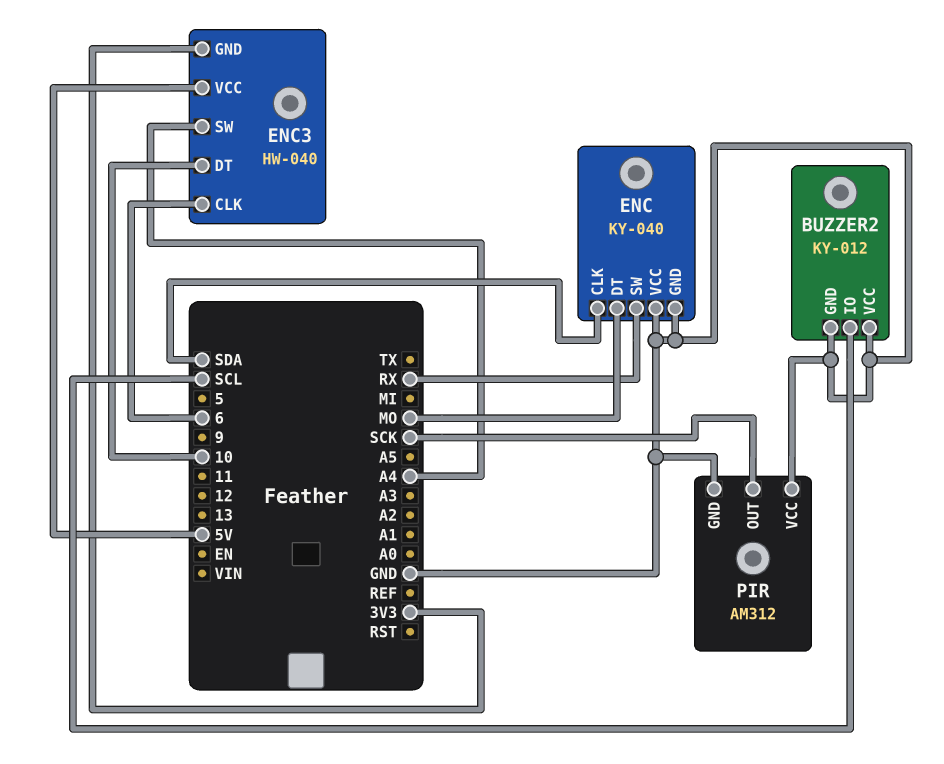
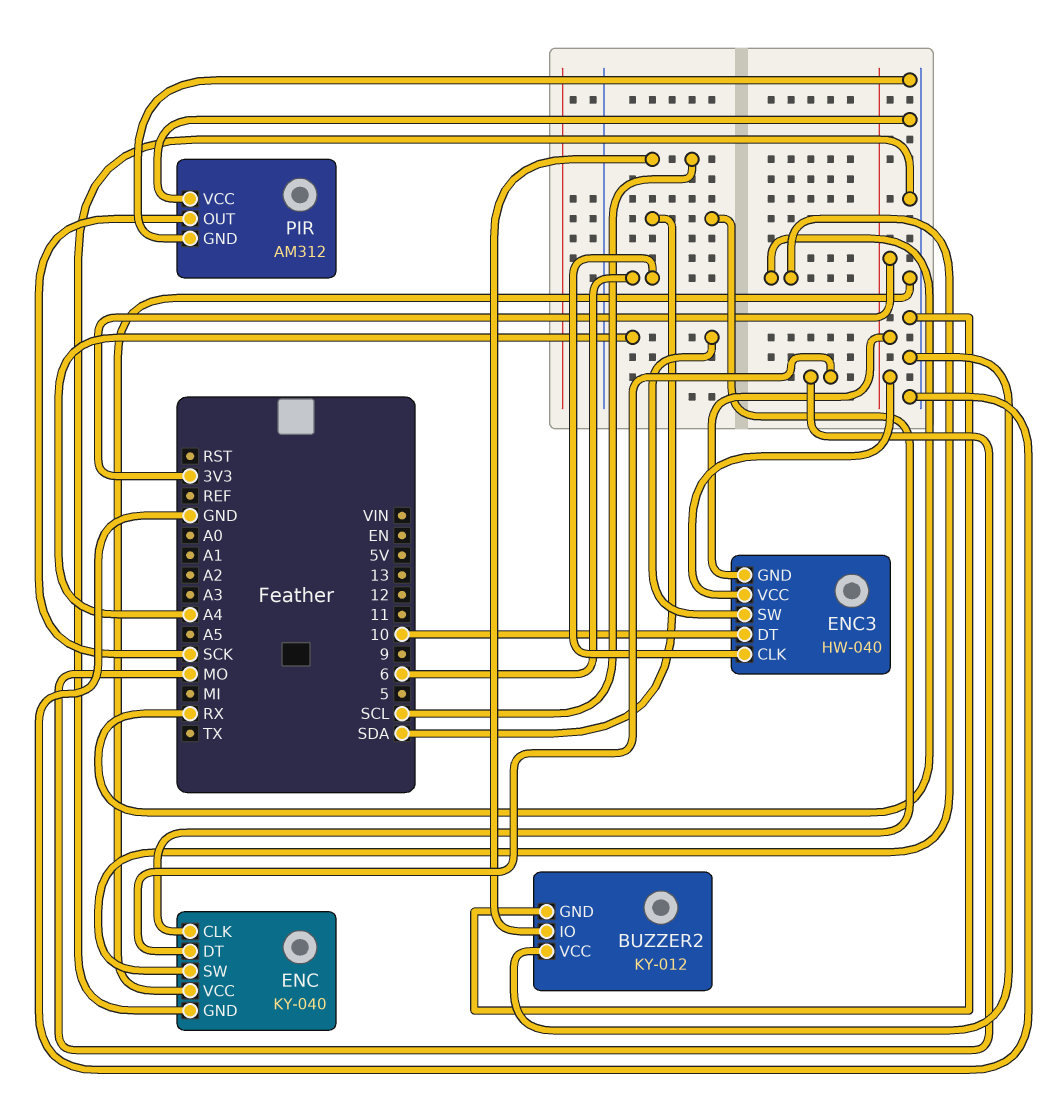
ENC3 pin VCC: 5V -> 3V3

